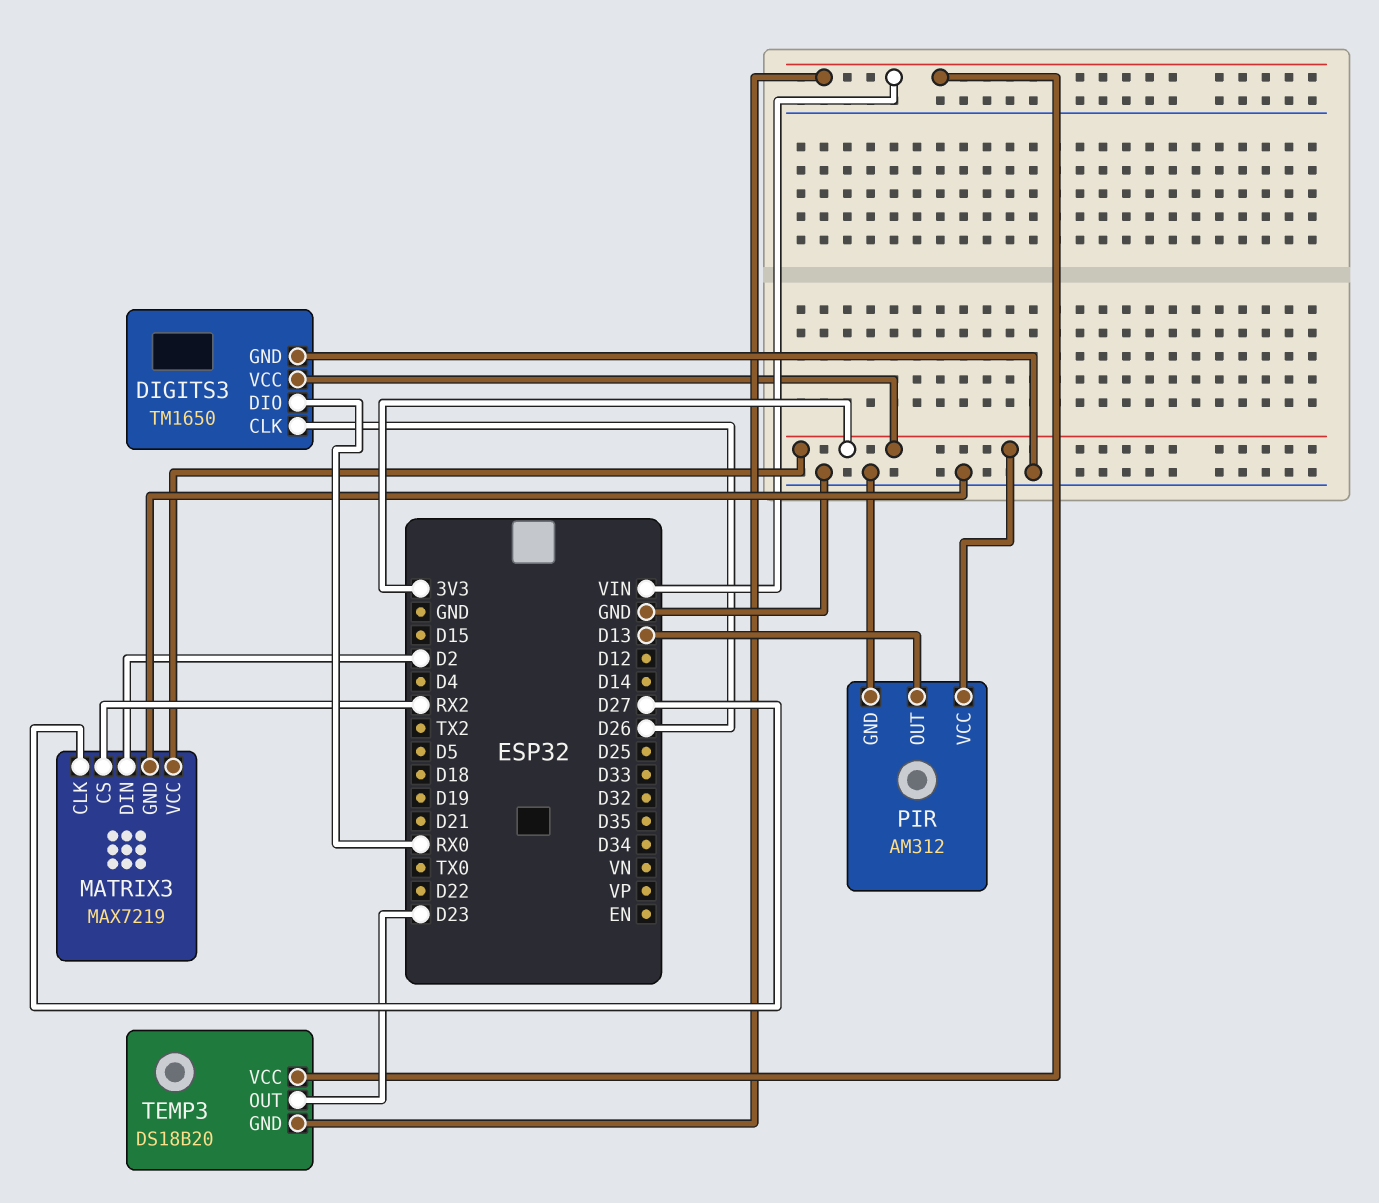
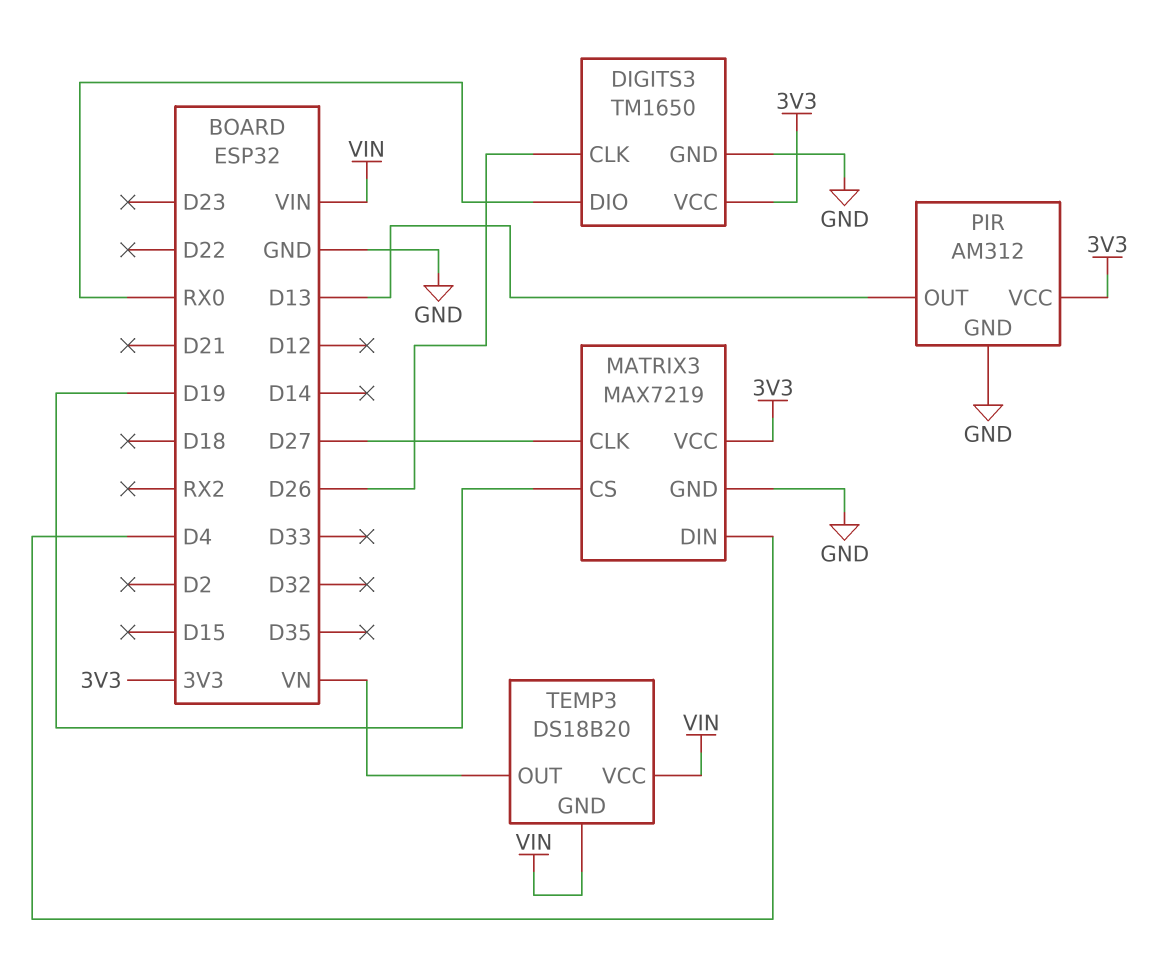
MATRIX3 pin CS: RX2 -> D19
MATRIX3 pin DIN: D2 -> D4
TEMP3 pin OUT: D23 -> VN

